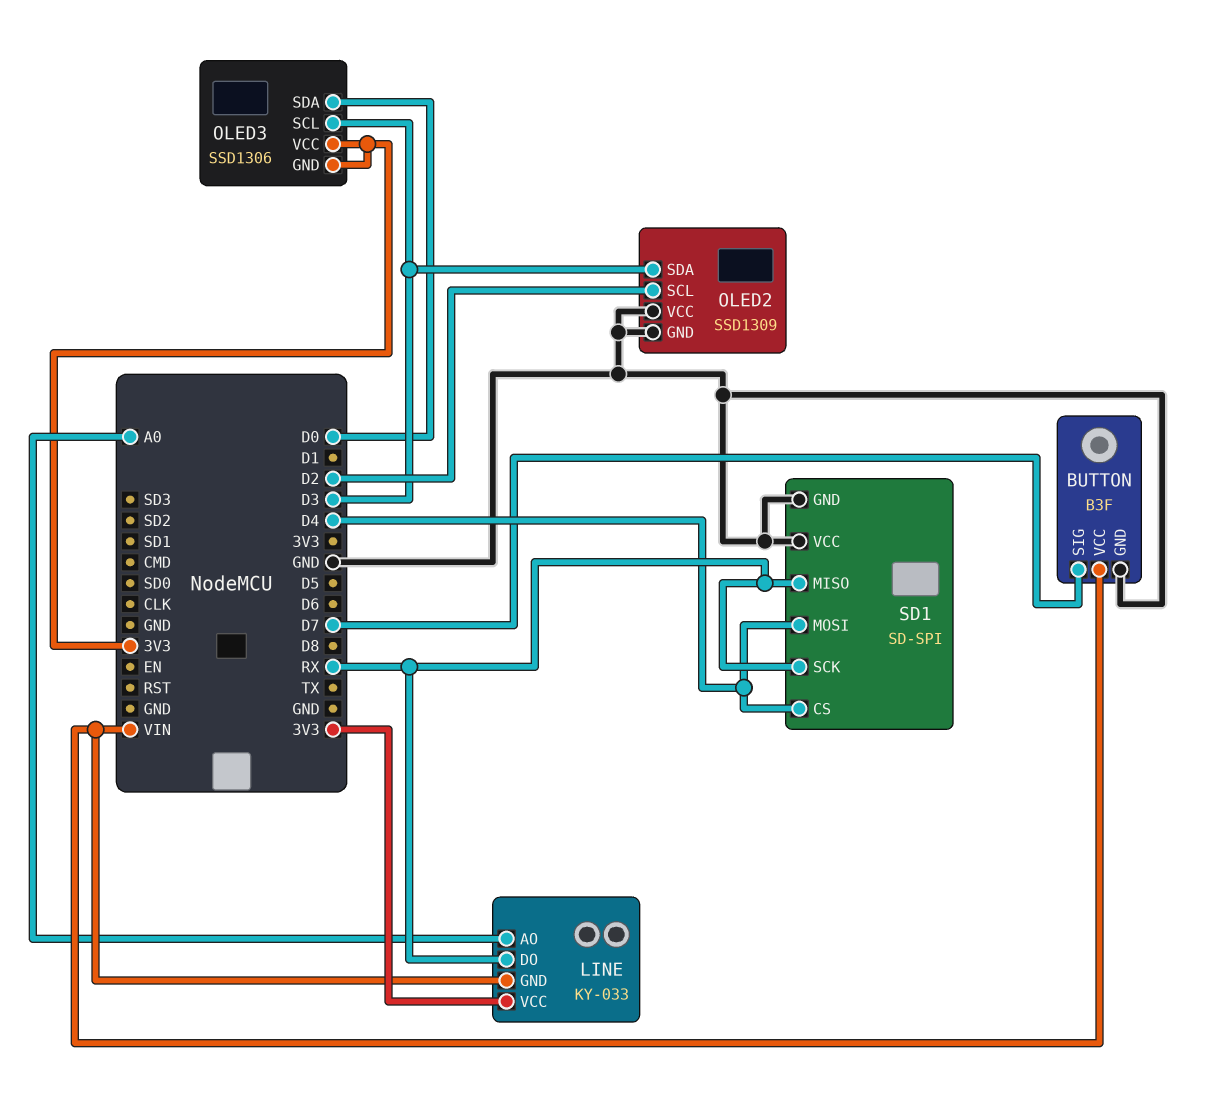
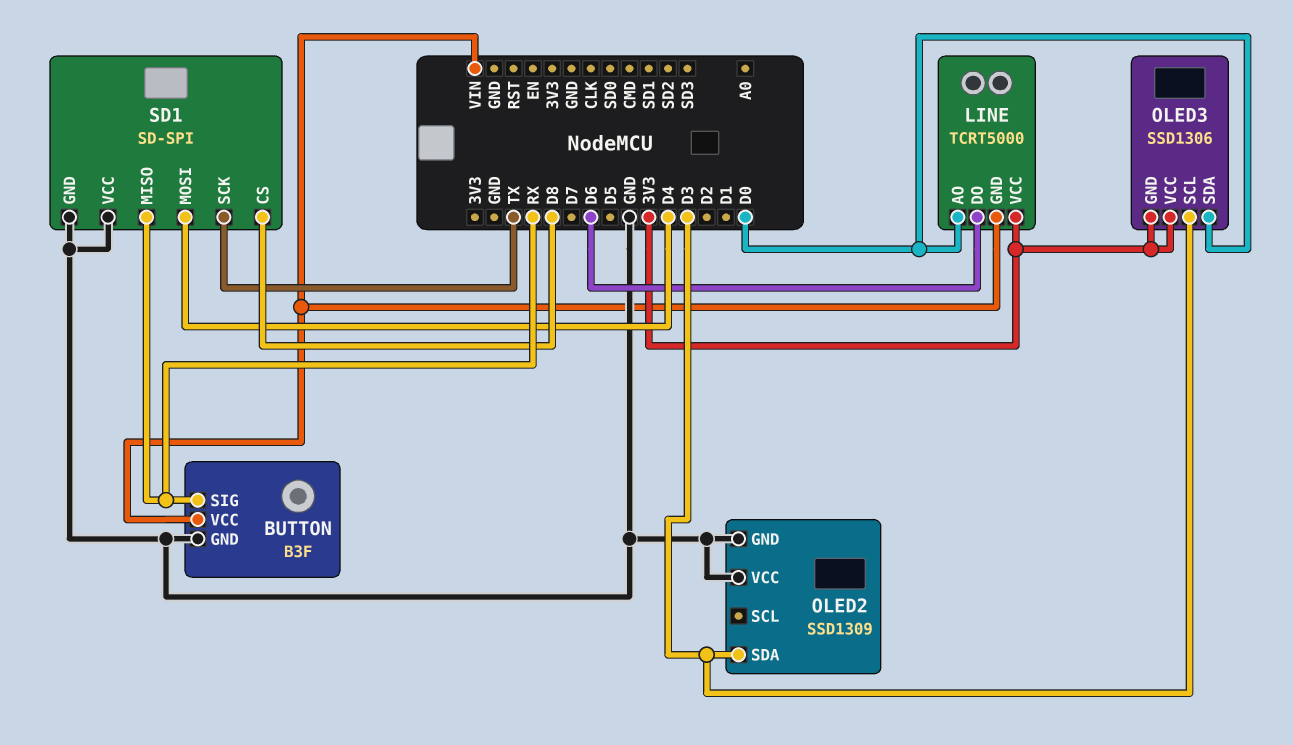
BUTTON pin SIG: D7 -> RX
LINE: KY-033 -> TCRT5000
LINE pin AO: A0 -> D0
LINE pin DO: RX -> D6
OLED2 pin SCL: D2 -> none
SD1 pin CS: D4 -> D8
SD1 pin SCK: RX -> TX

